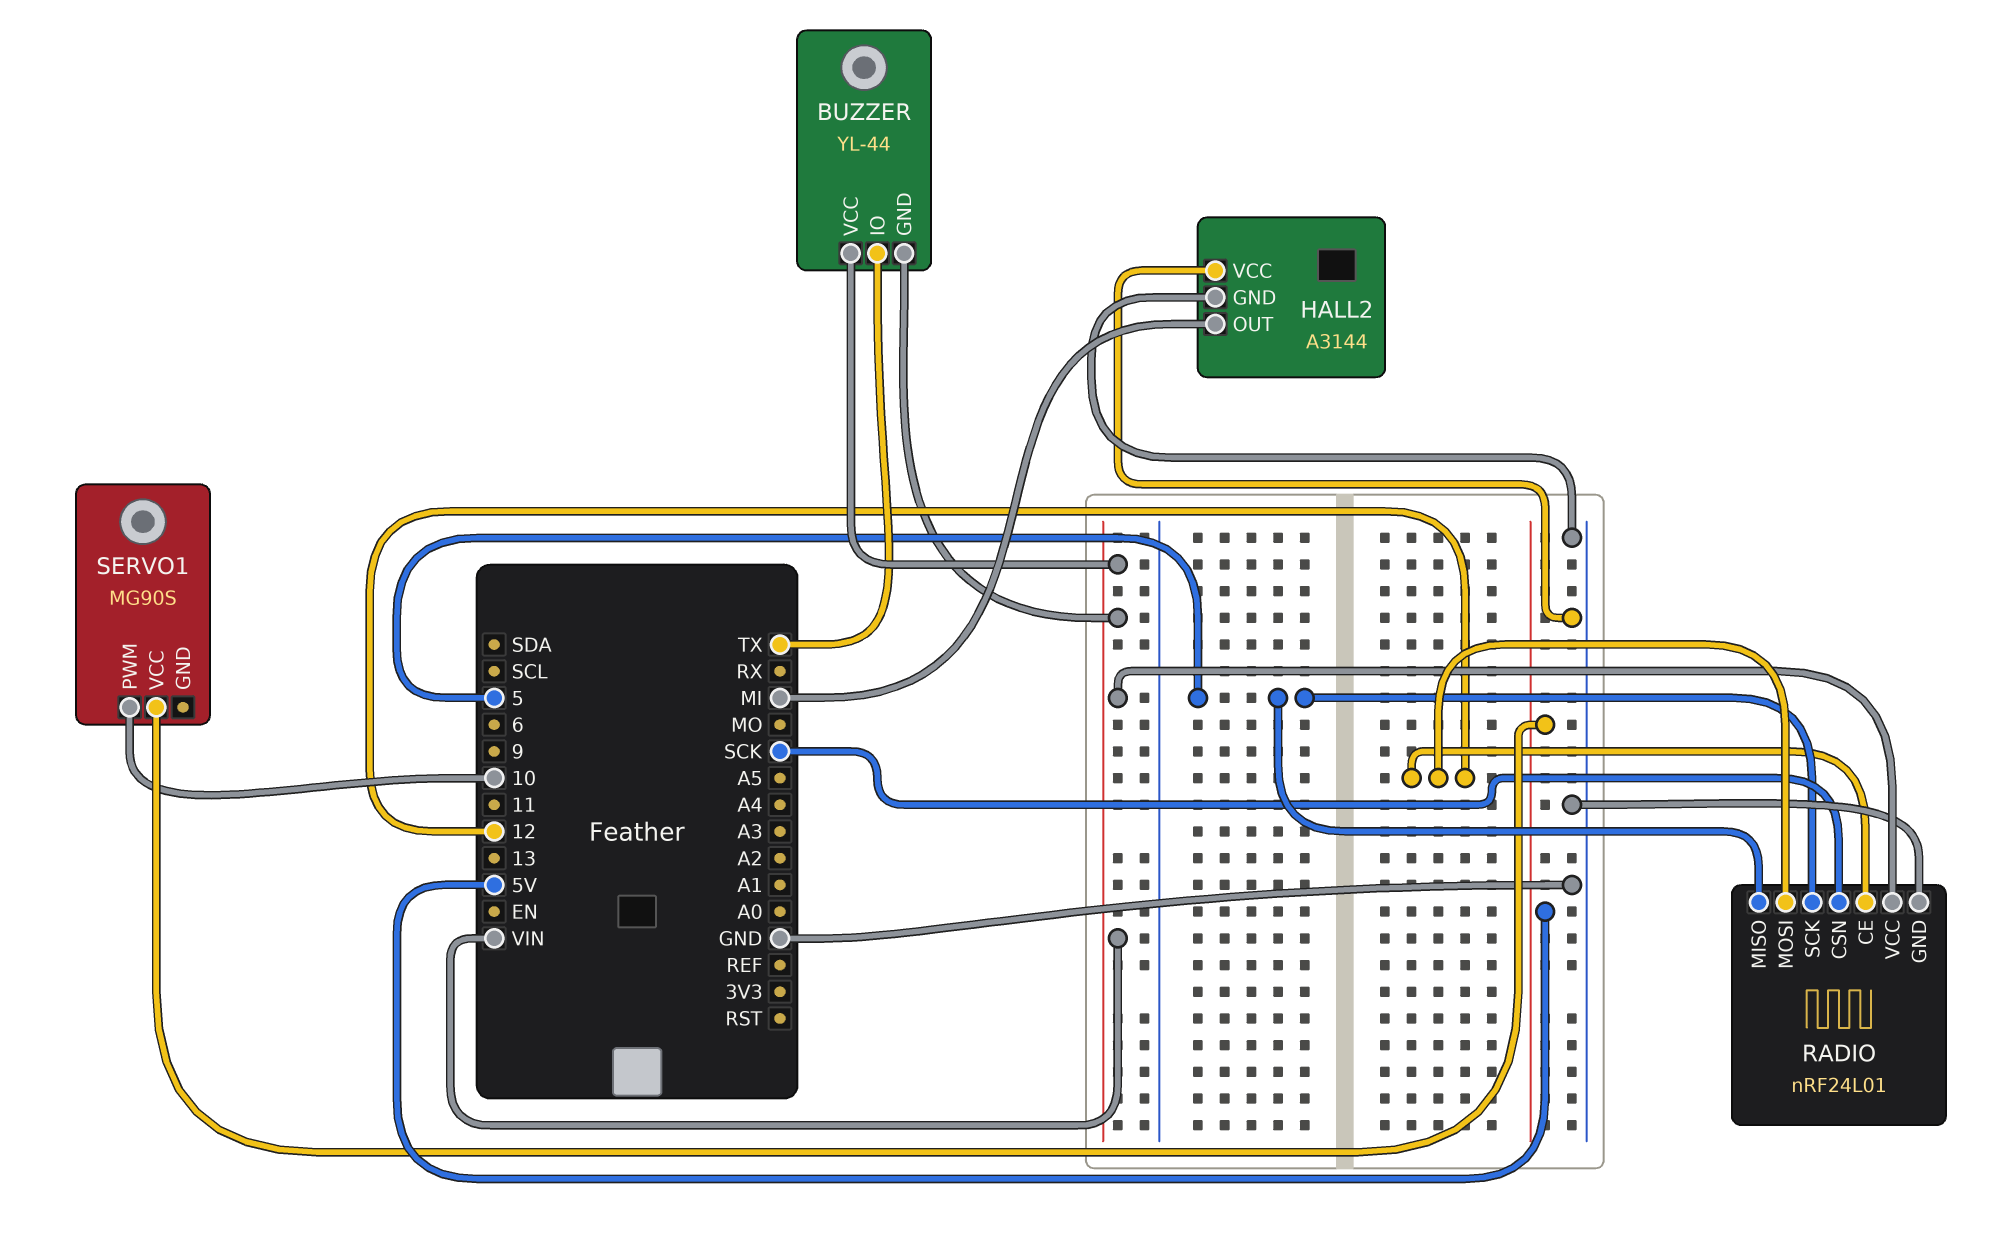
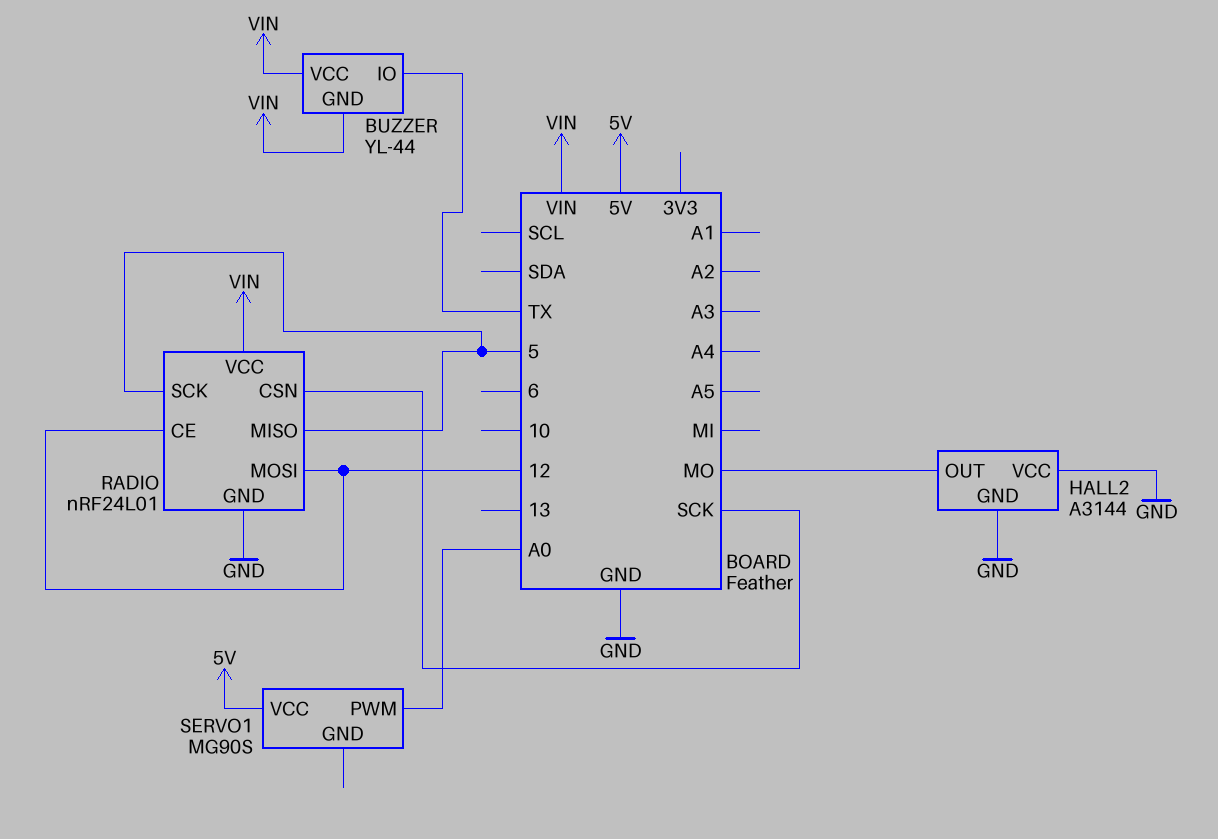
HALL2 pin OUT: MI -> MO
SERVO1 pin PWM: 10 -> A0

